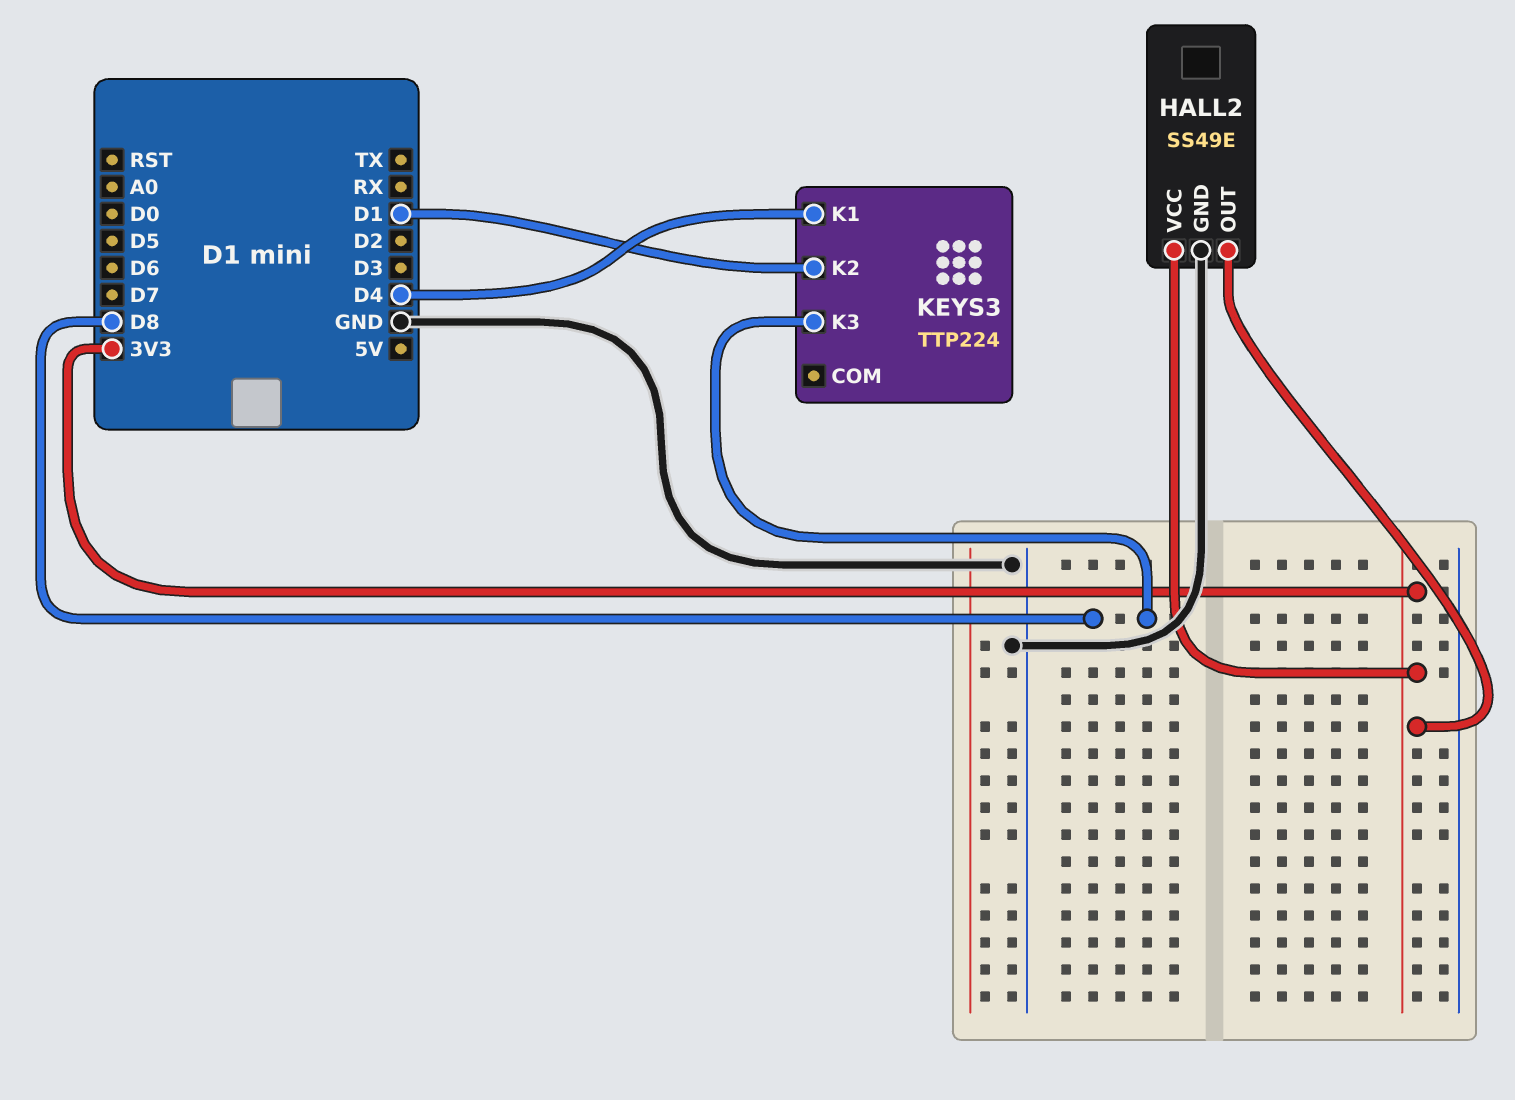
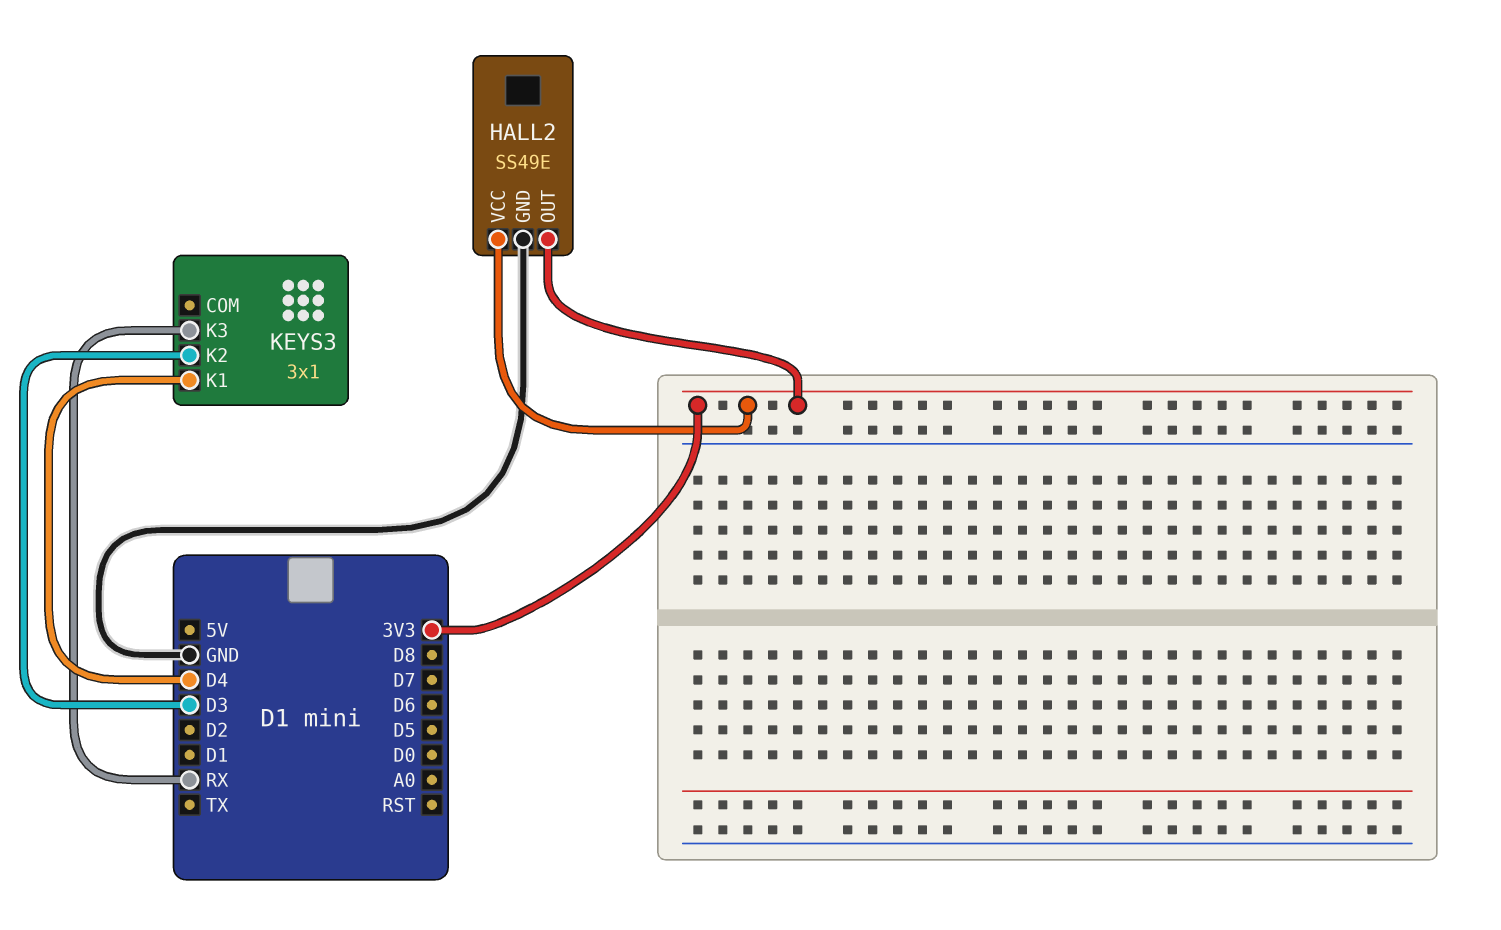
KEYS3: TTP224 -> 3x1
KEYS3 pin K2: D1 -> D3
KEYS3 pin K3: D8 -> RX

